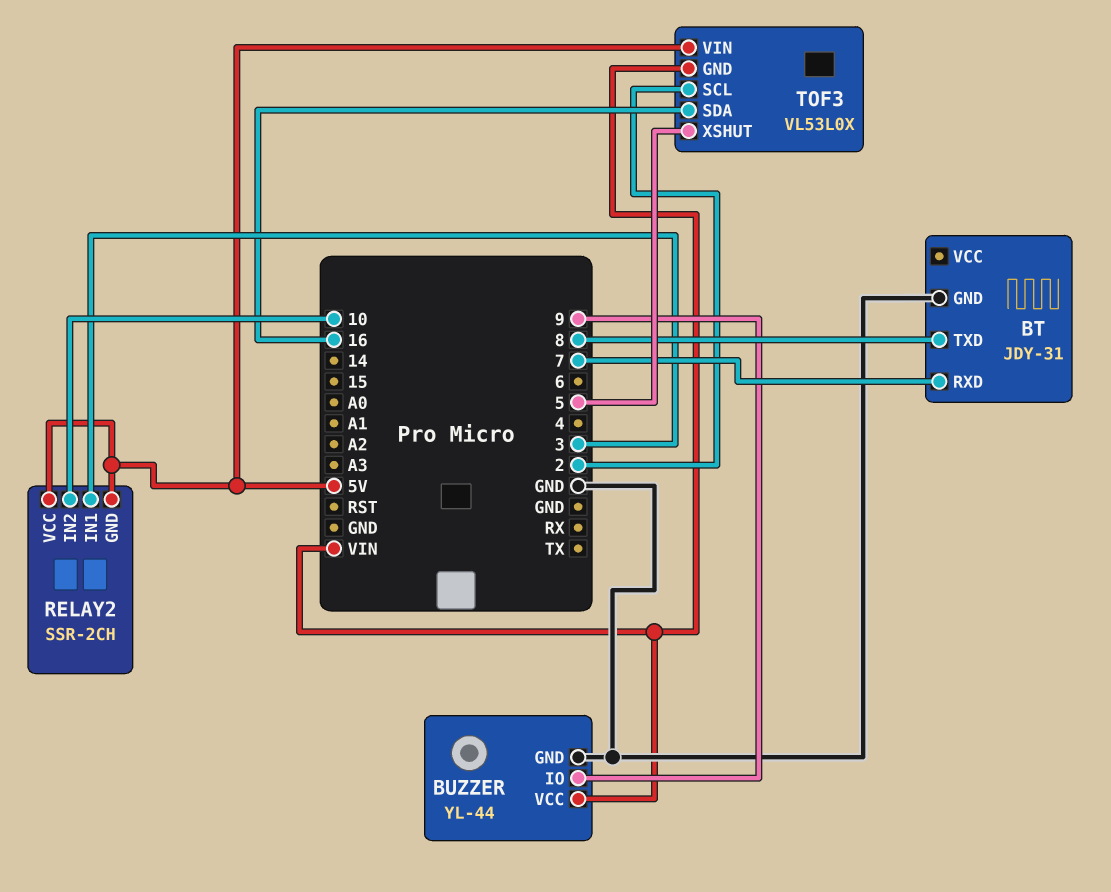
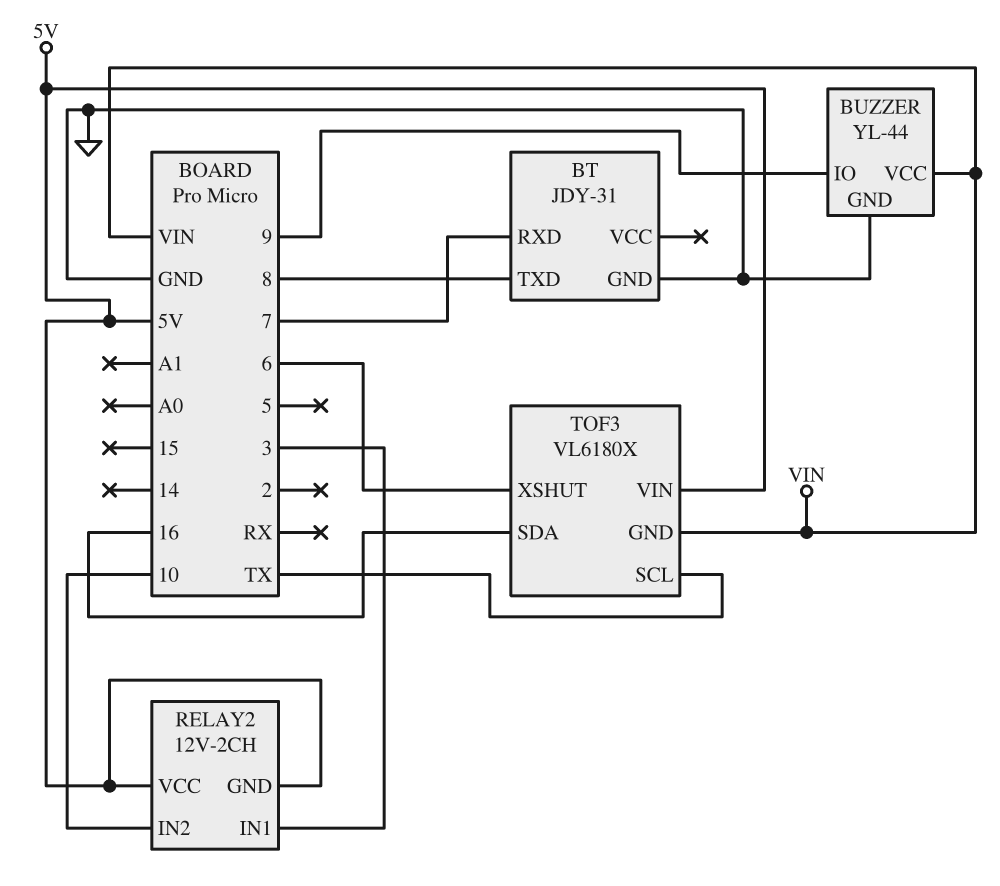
RELAY2: SSR-2CH -> 12V-2CH
TOF3: VL53L0X -> VL6180X
TOF3 pin SCL: 2 -> TX
TOF3 pin XSHUT: 5 -> 6

